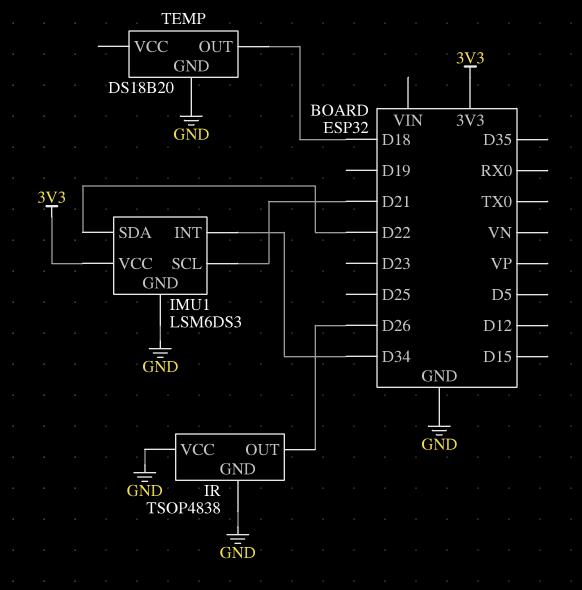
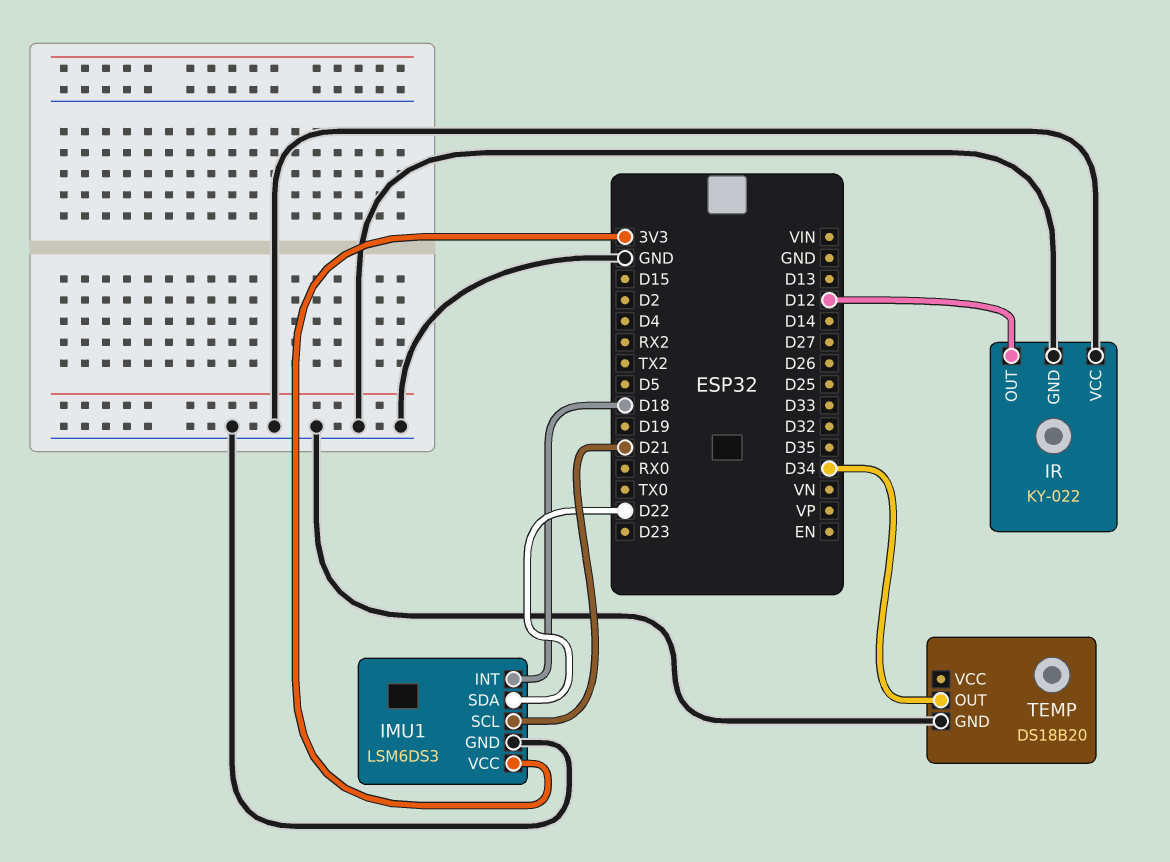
IMU1 pin INT: D34 -> D18
IR: TSOP4838 -> KY-022
IR pin OUT: D26 -> D12
TEMP pin OUT: D18 -> D34

